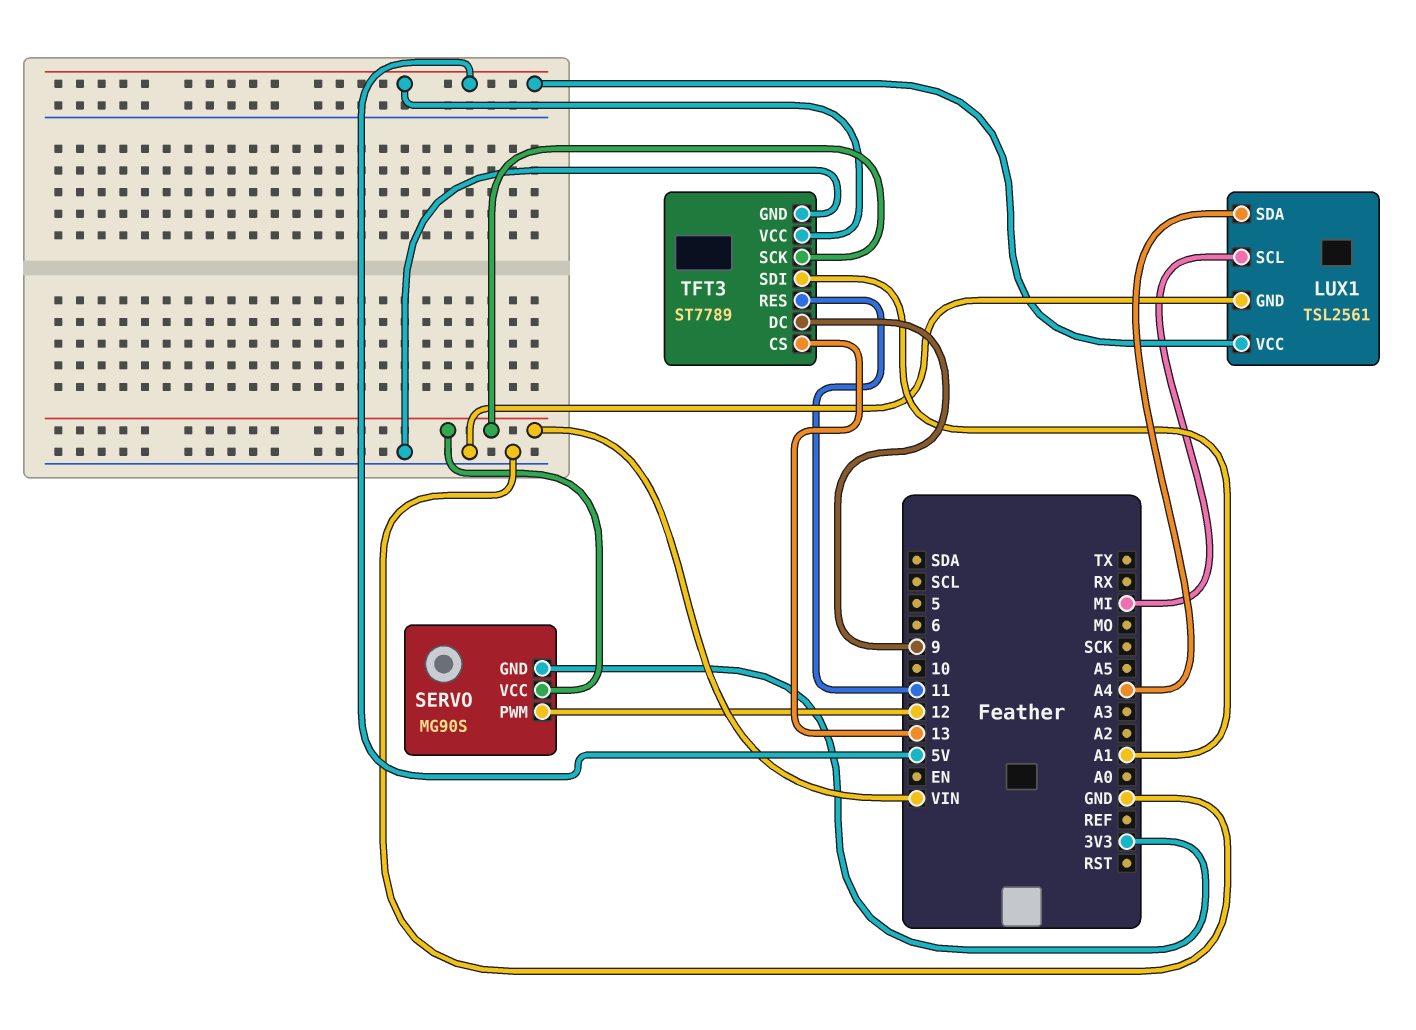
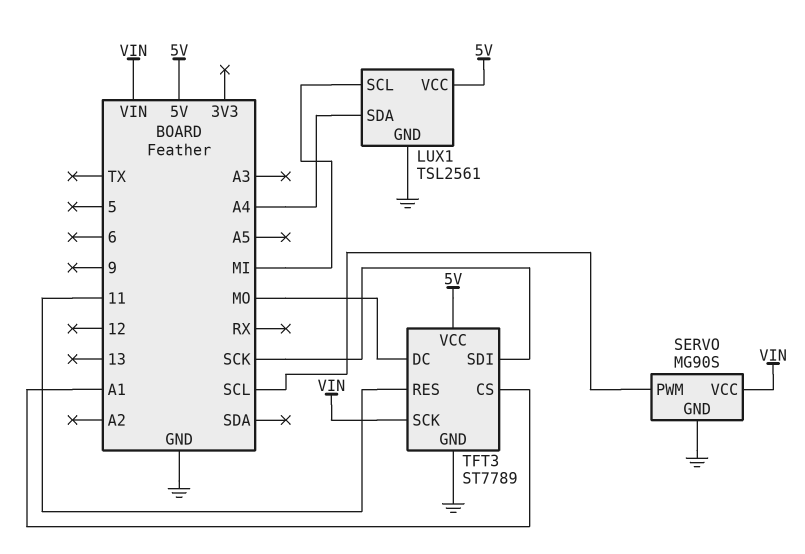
SERVO pin GND: 3V3 -> GND
SERVO pin PWM: 12 -> SCL
TFT3 pin CS: 13 -> A1
TFT3 pin DC: 9 -> MO
TFT3 pin SDI: A1 -> SCK

